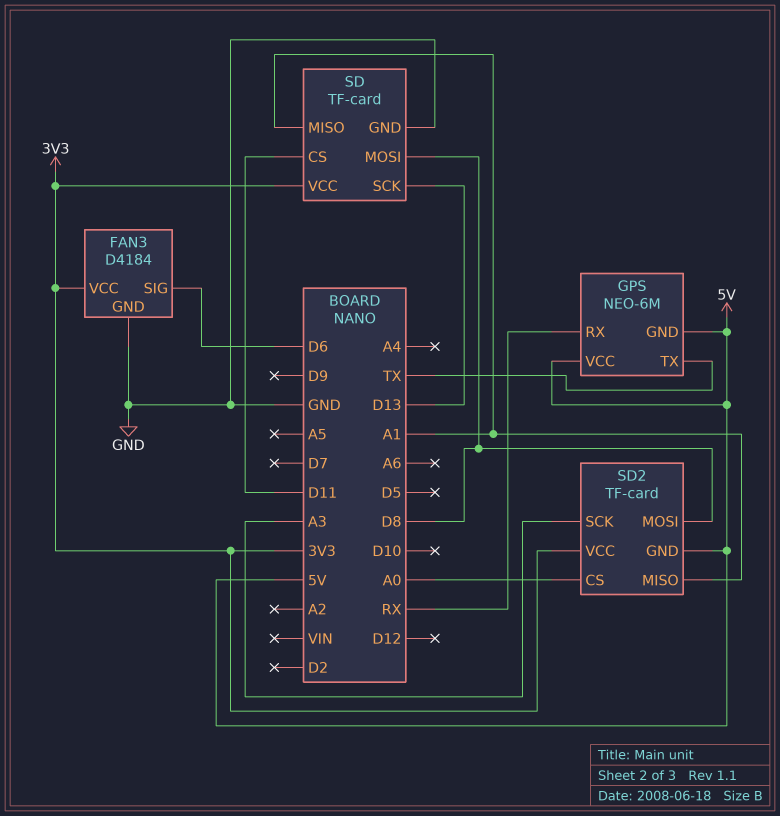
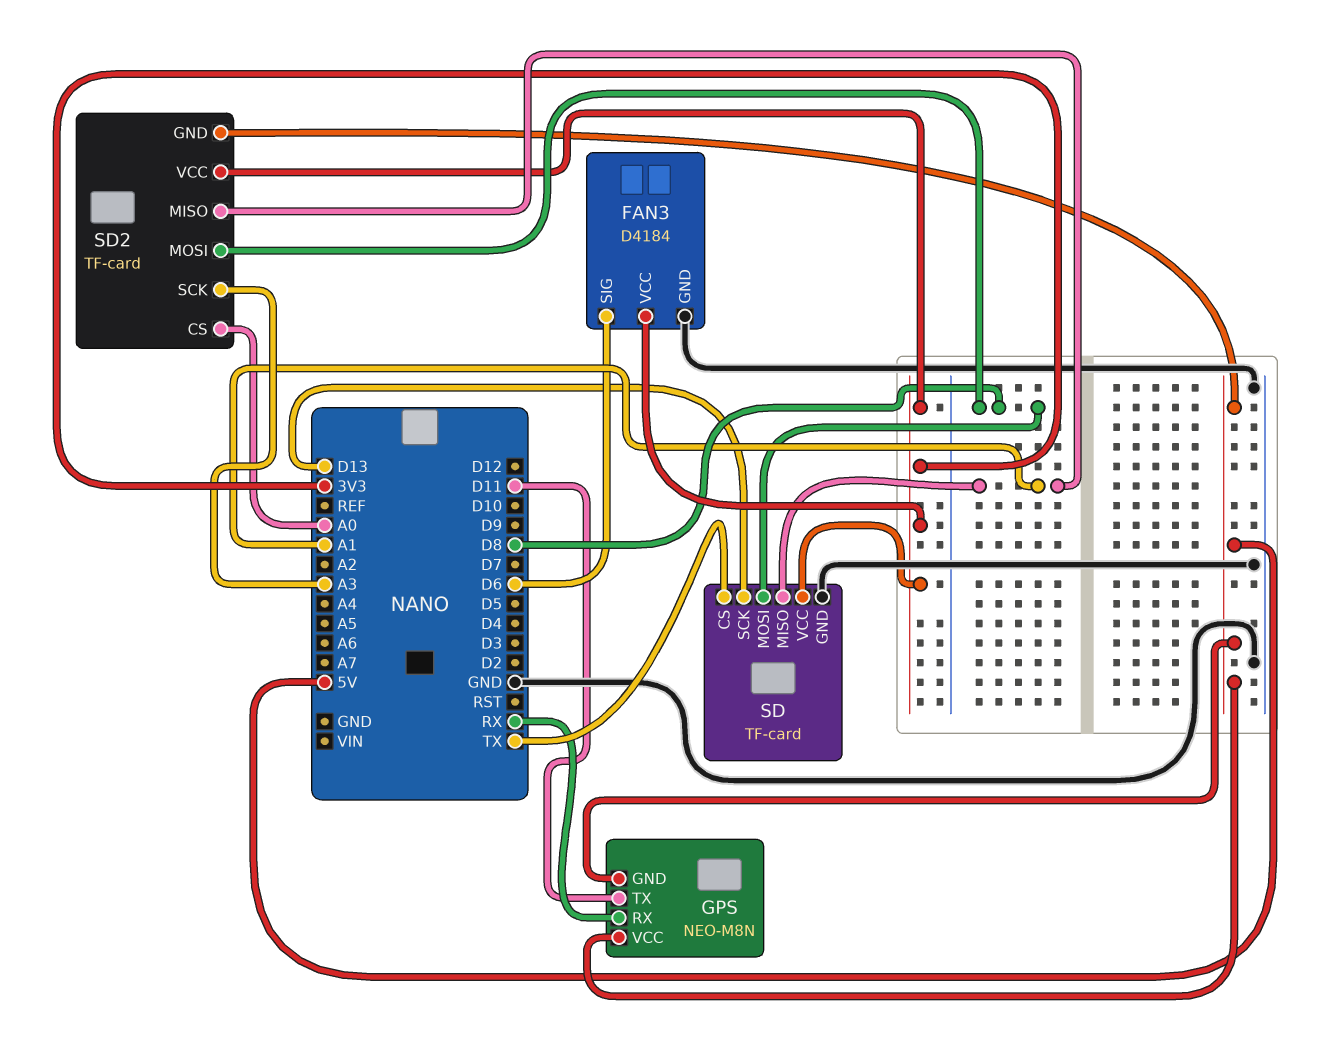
GPS: NEO-6M -> NEO-M8N
GPS pin TX: TX -> D11
SD pin CS: D11 -> TX

